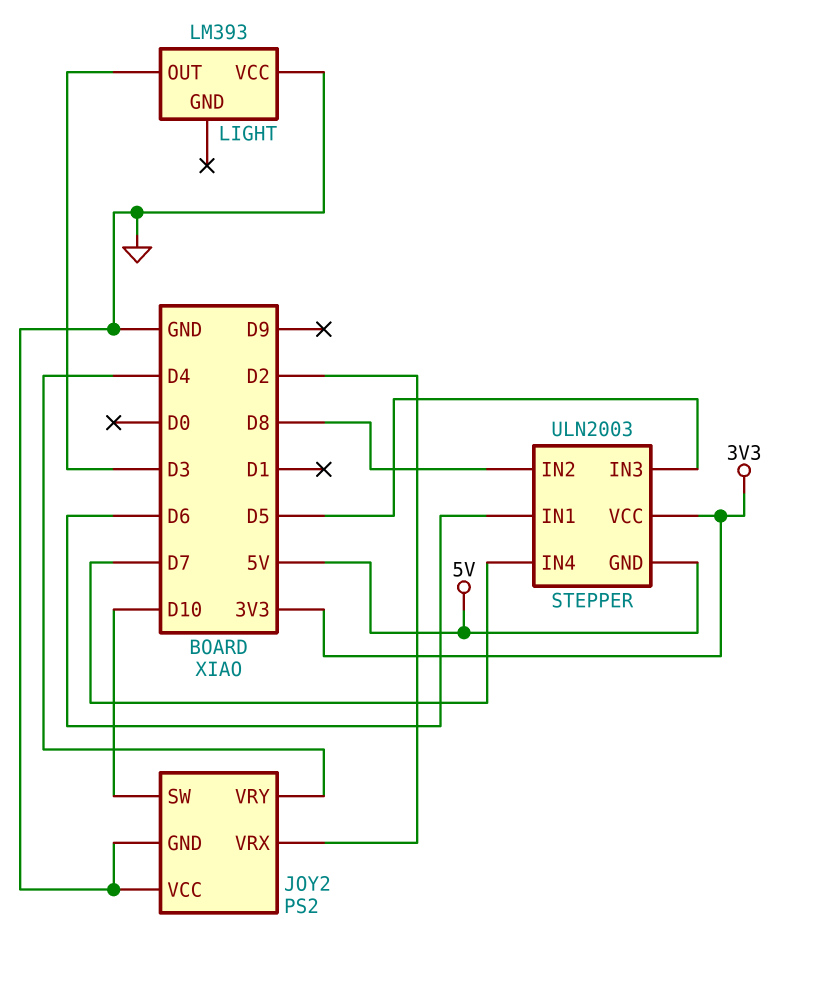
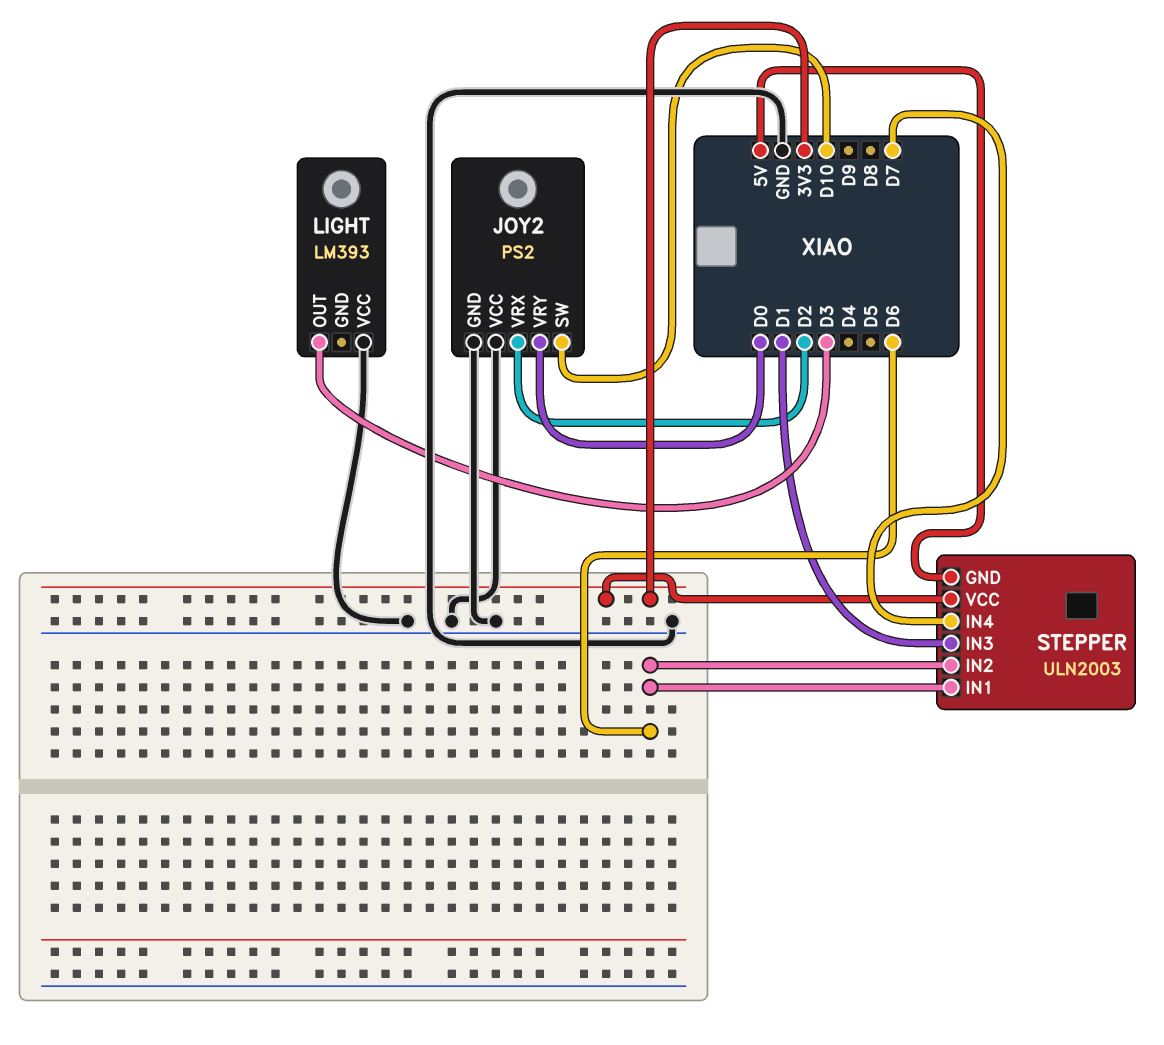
JOY2 pin VRY: D4 -> D0
STEPPER pin IN2: D8 -> D6
STEPPER pin IN3: D5 -> D1

